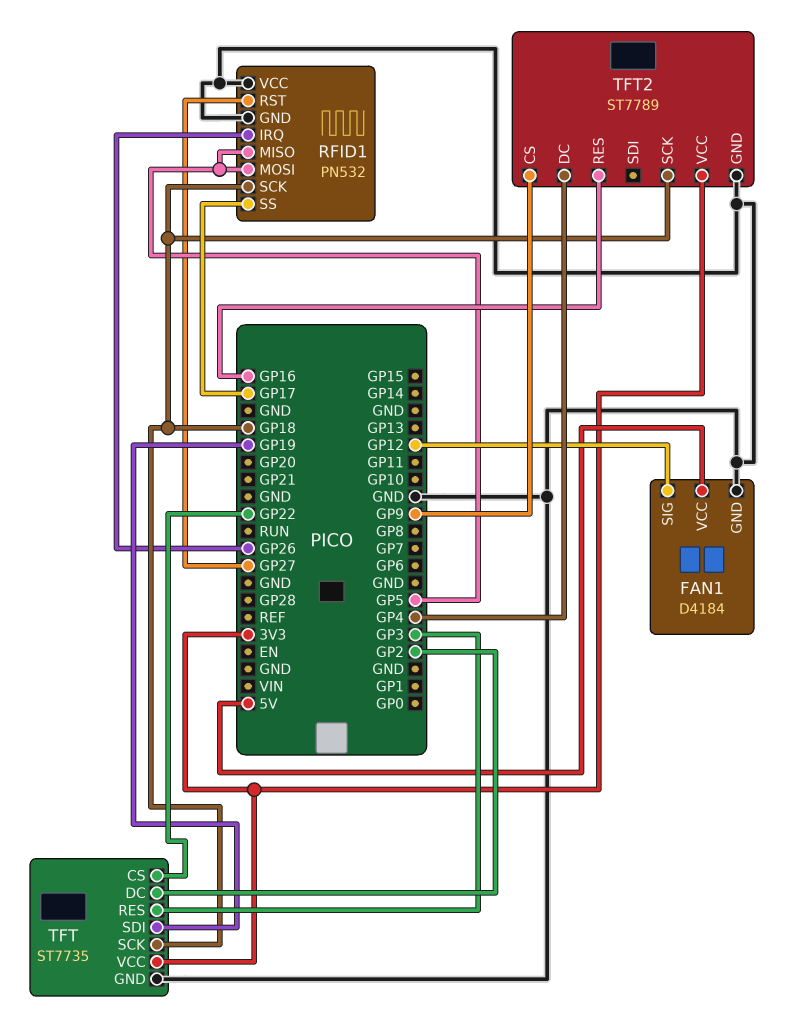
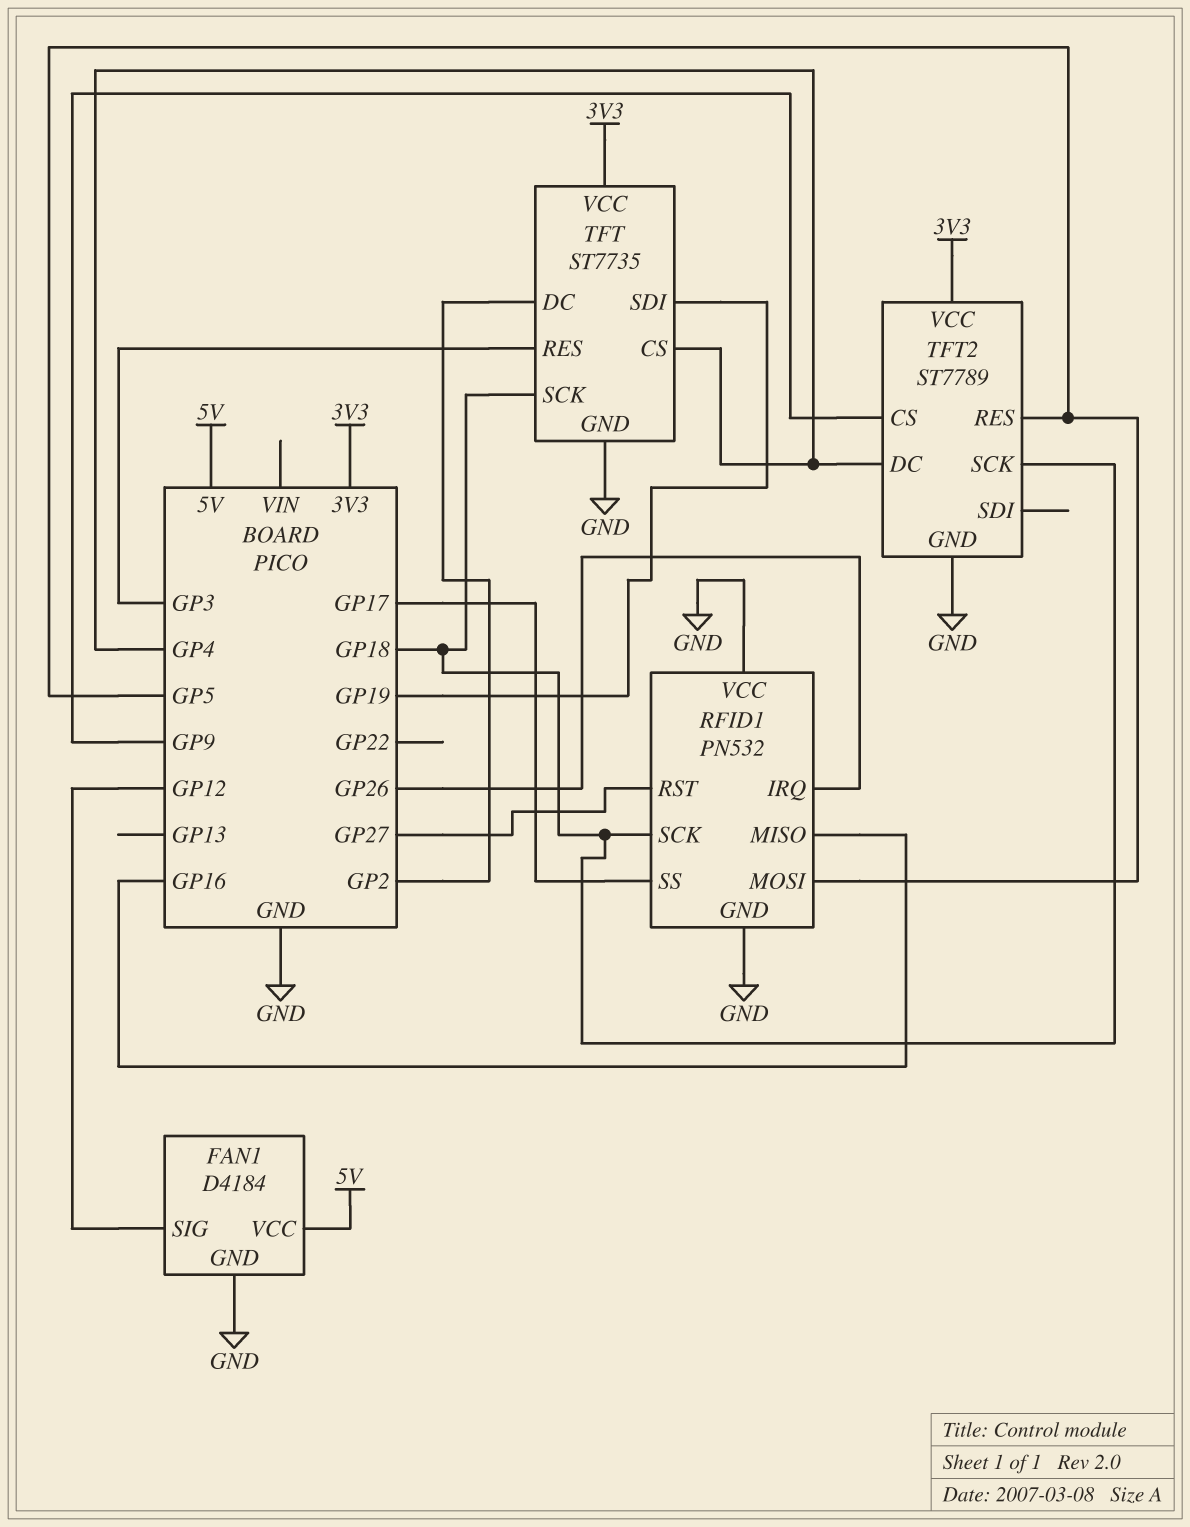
RFID1 pin MISO: GP5 -> GP16
TFT pin CS: GP22 -> GP4
TFT2 pin RES: GP16 -> GP5

